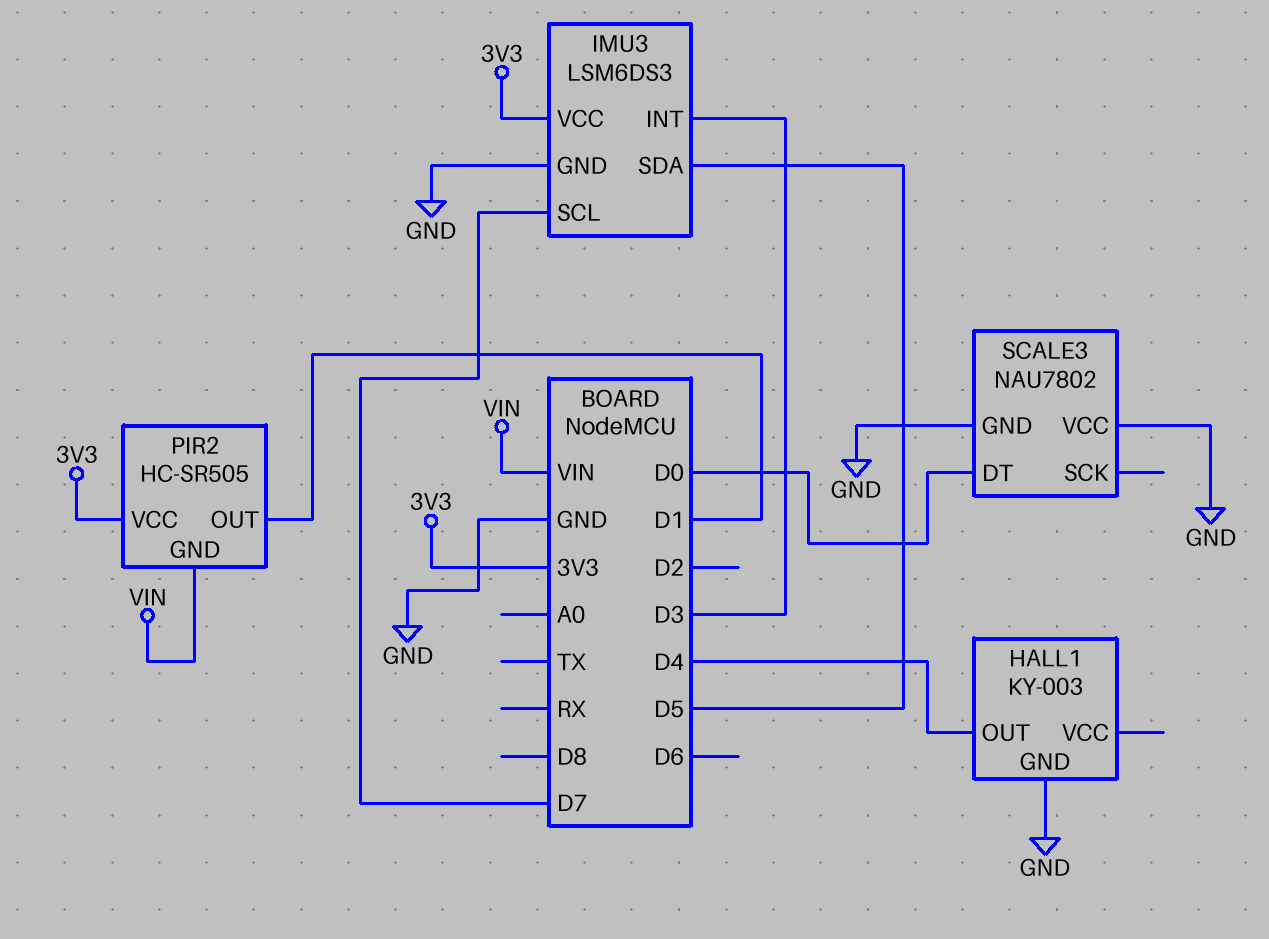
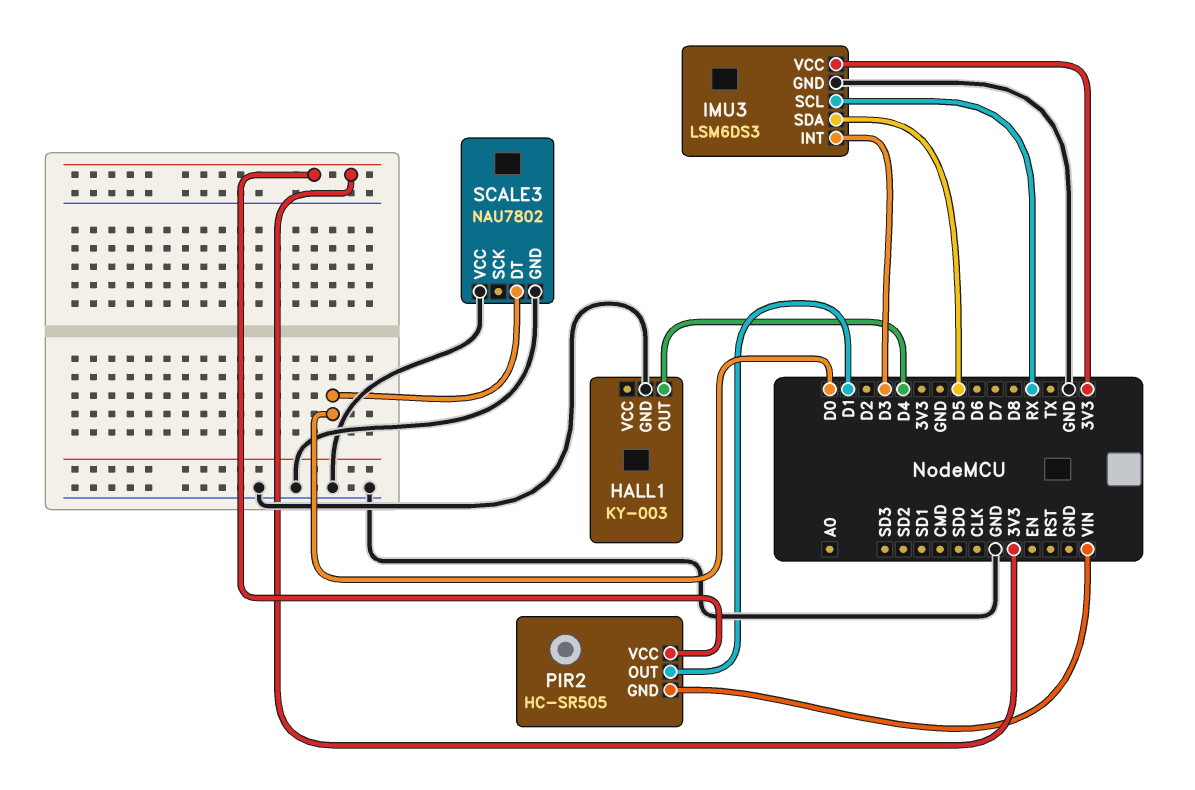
IMU3 pin SCL: D7 -> RX

